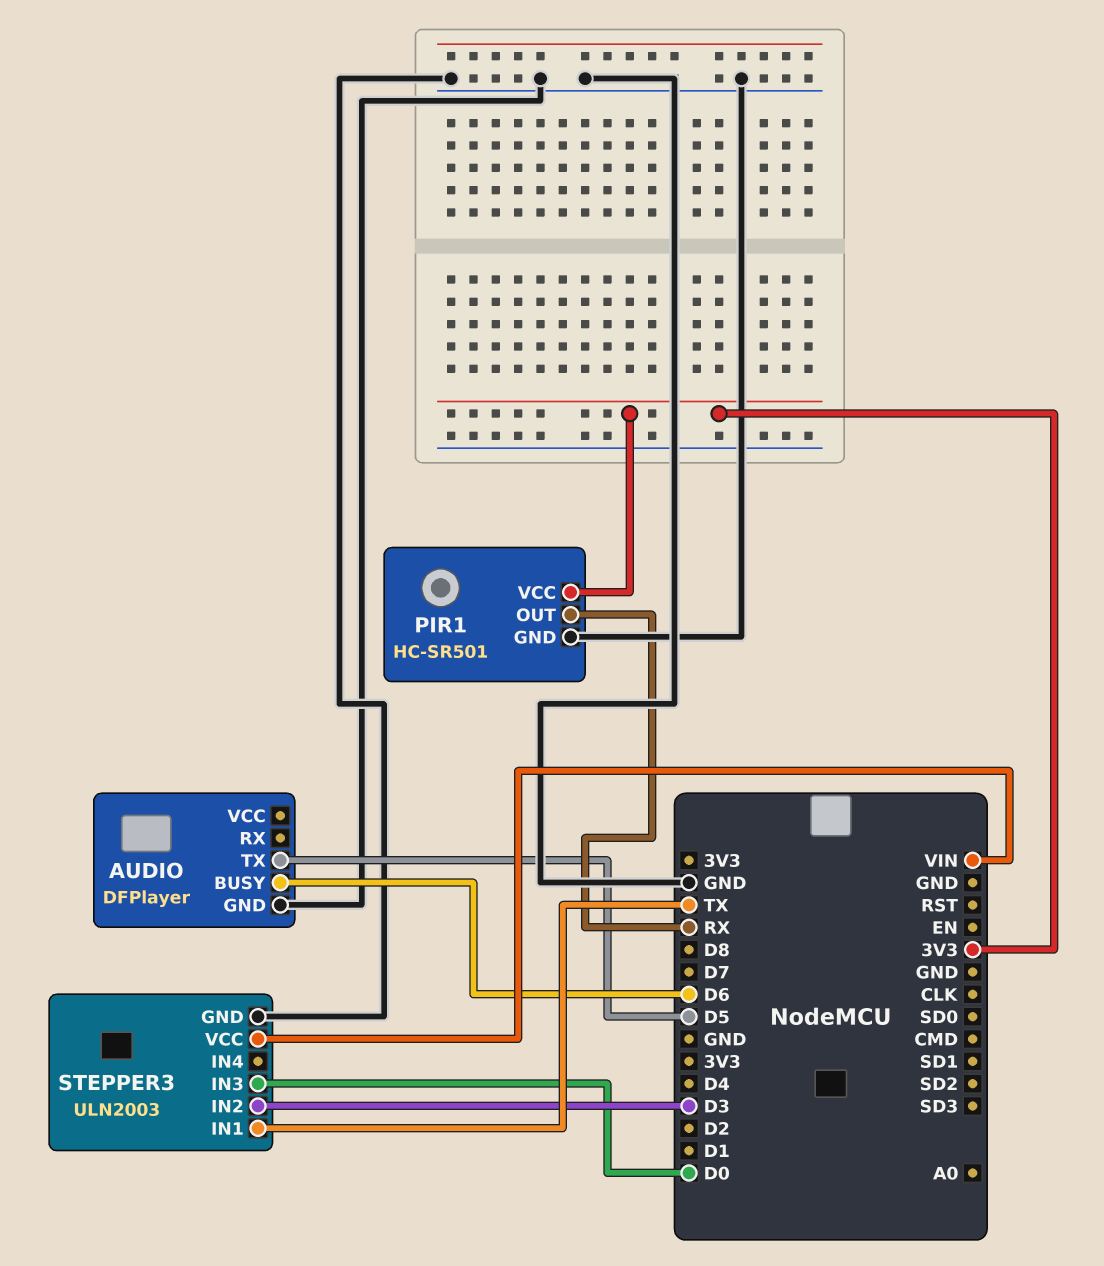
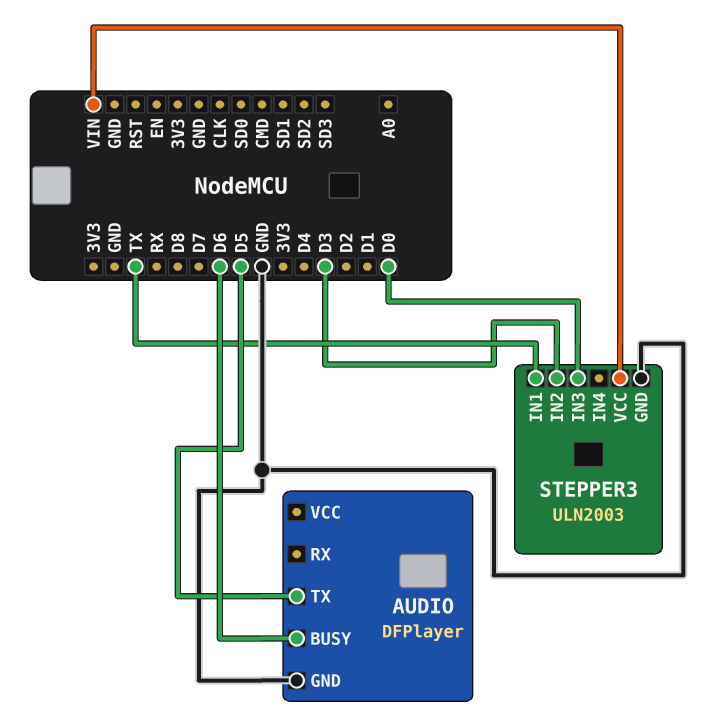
PIR1: HC-SR501 -> none
PIR1 pin GND: GND -> none
PIR1 pin OUT: RX -> none
PIR1 pin VCC: 3V3 -> none

